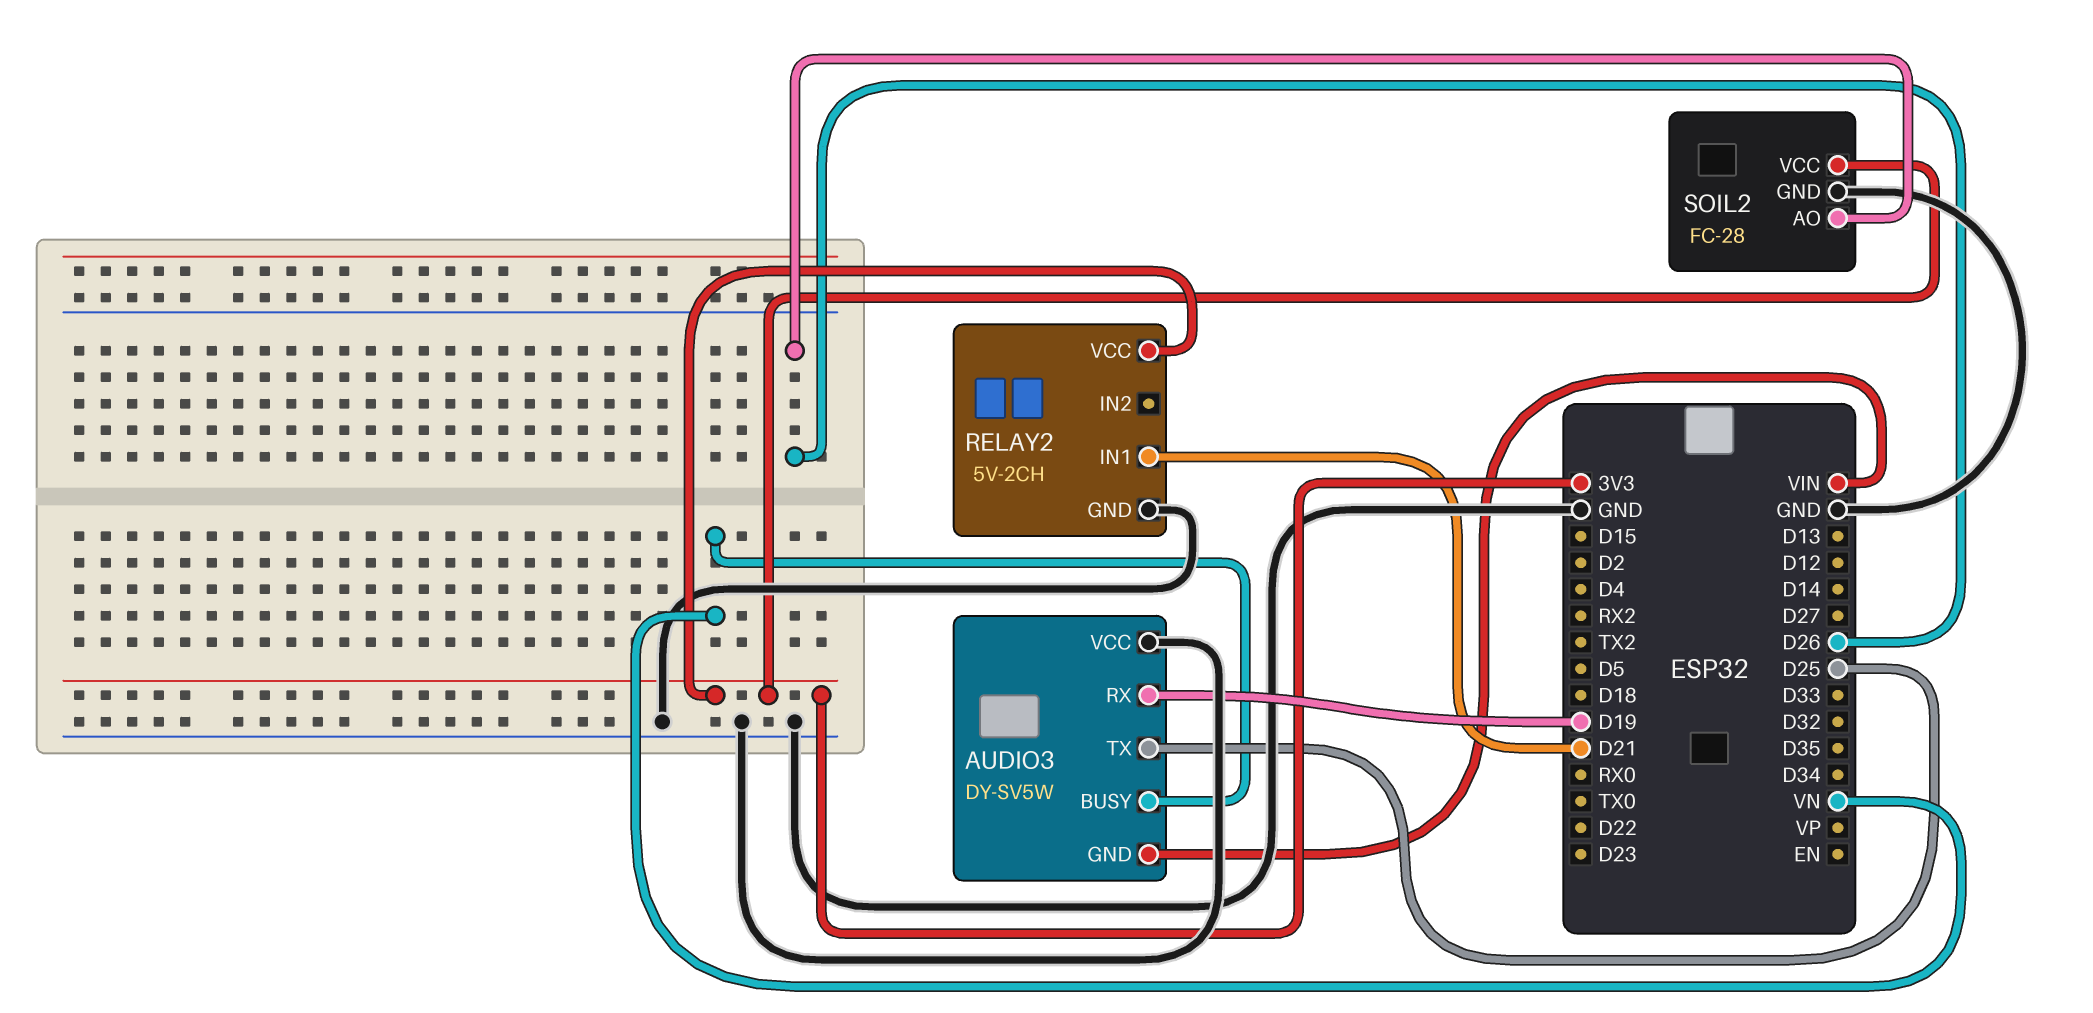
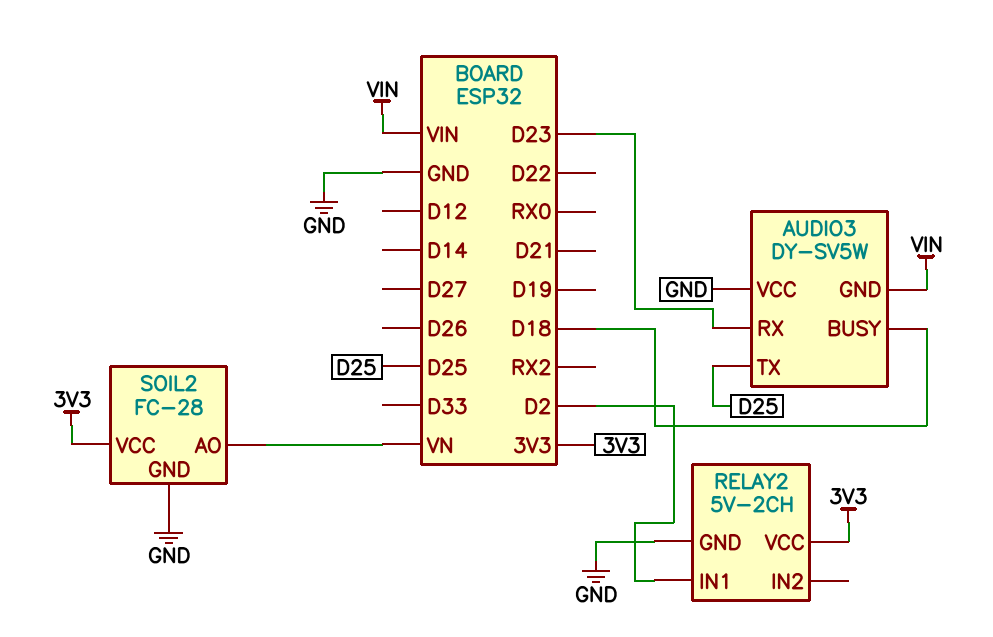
AUDIO3 pin BUSY: VN -> D18
AUDIO3 pin RX: D19 -> D23
RELAY2 pin IN1: D21 -> D2
SOIL2 pin AO: D26 -> VN

